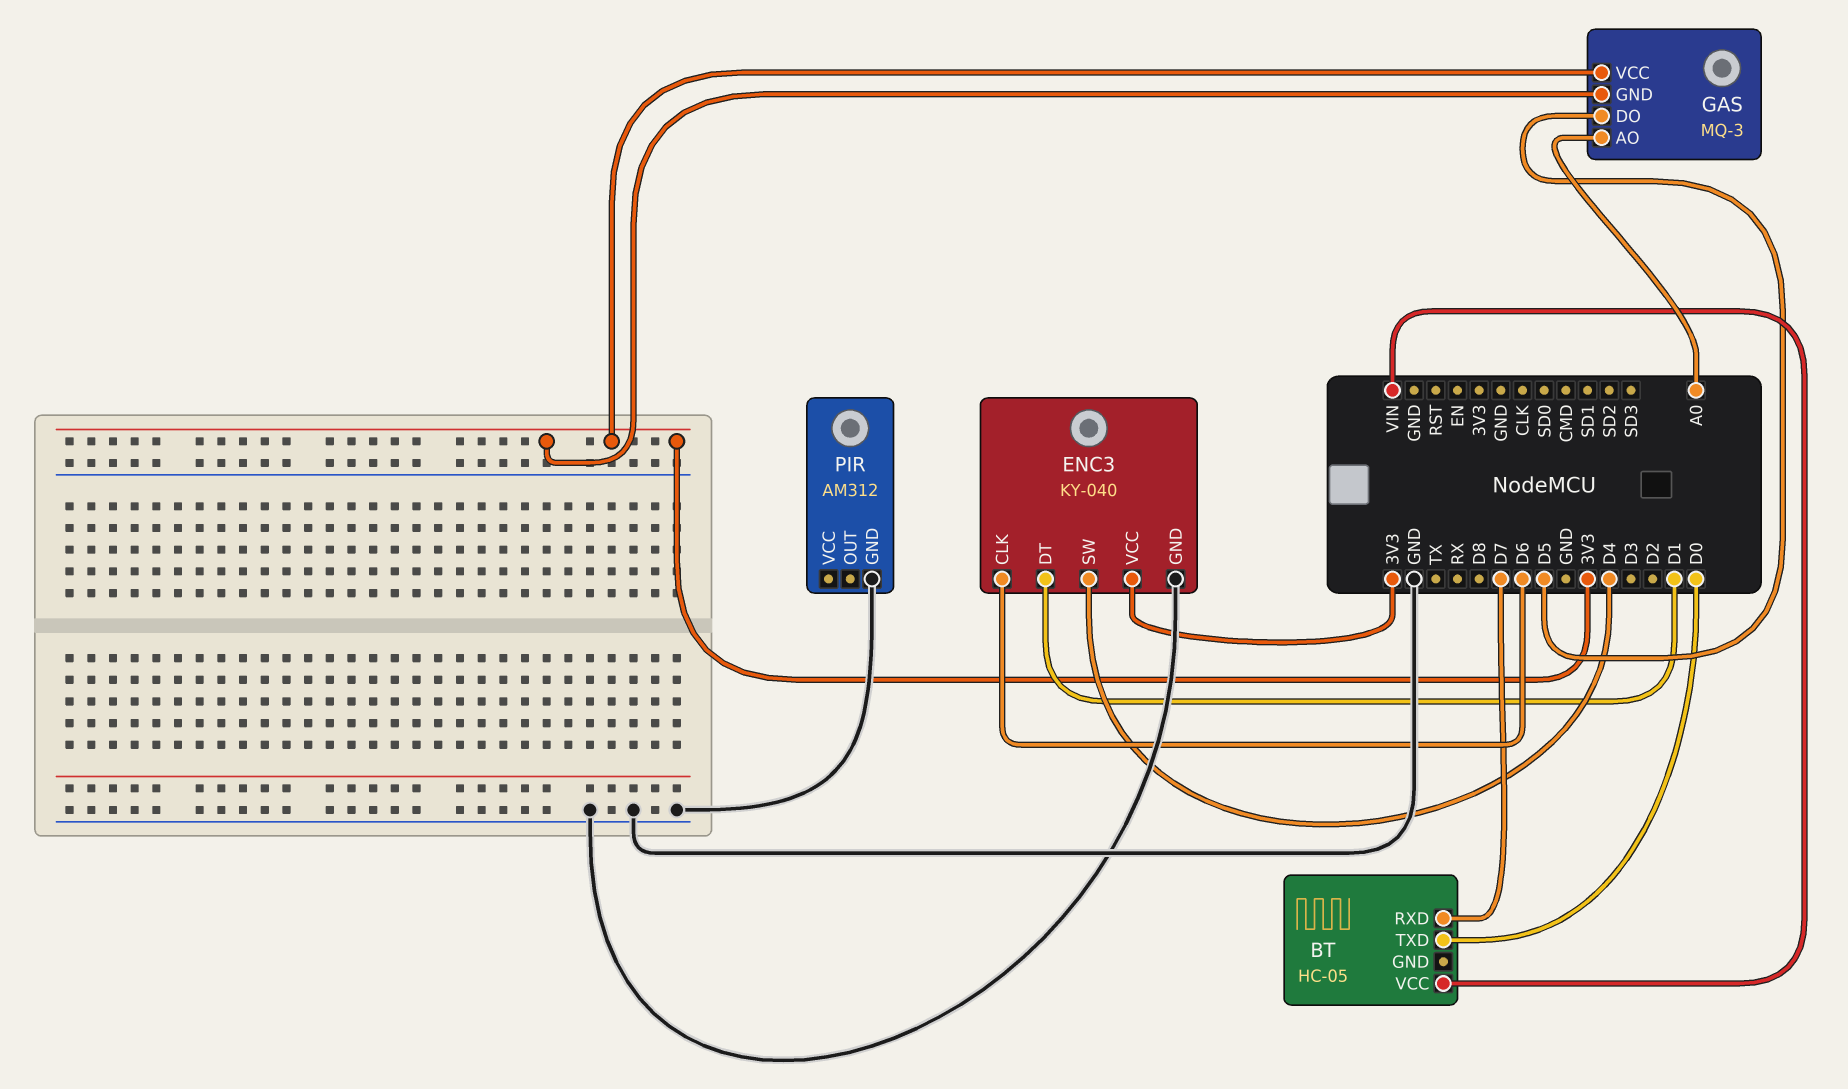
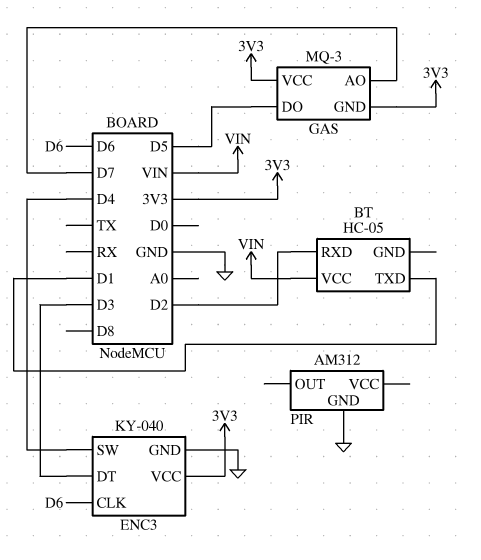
BT pin RXD: D7 -> D2
BT pin TXD: D0 -> D1
ENC3 pin DT: D1 -> D3
GAS pin AO: A0 -> D7

